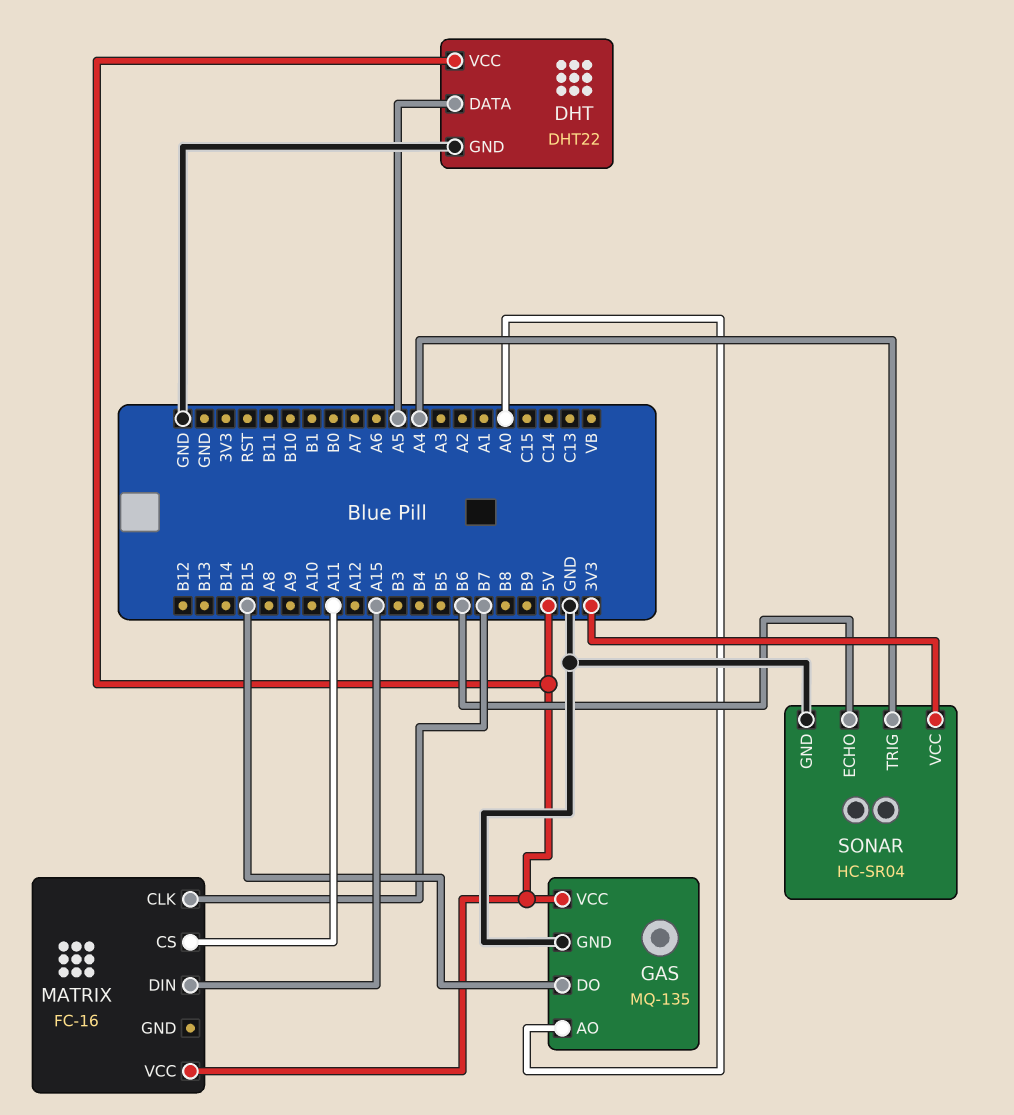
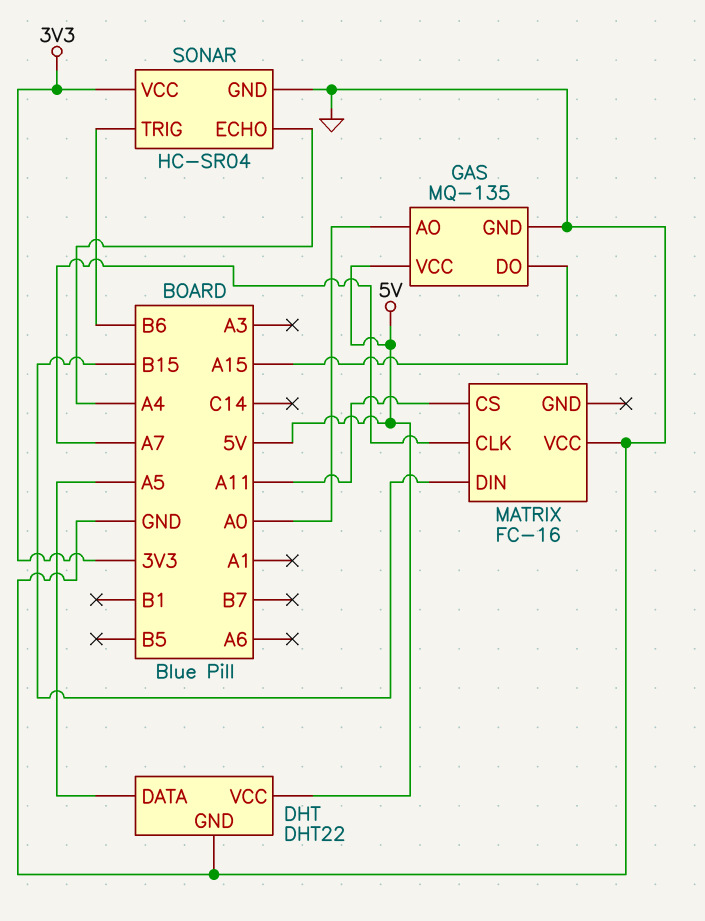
GAS pin DO: B15 -> A15
MATRIX pin CLK: B7 -> A7
MATRIX pin DIN: A15 -> B15
MATRIX pin VCC: 5V -> GND
SONAR pin ECHO: B6 -> A4
SONAR pin TRIG: A4 -> B6

